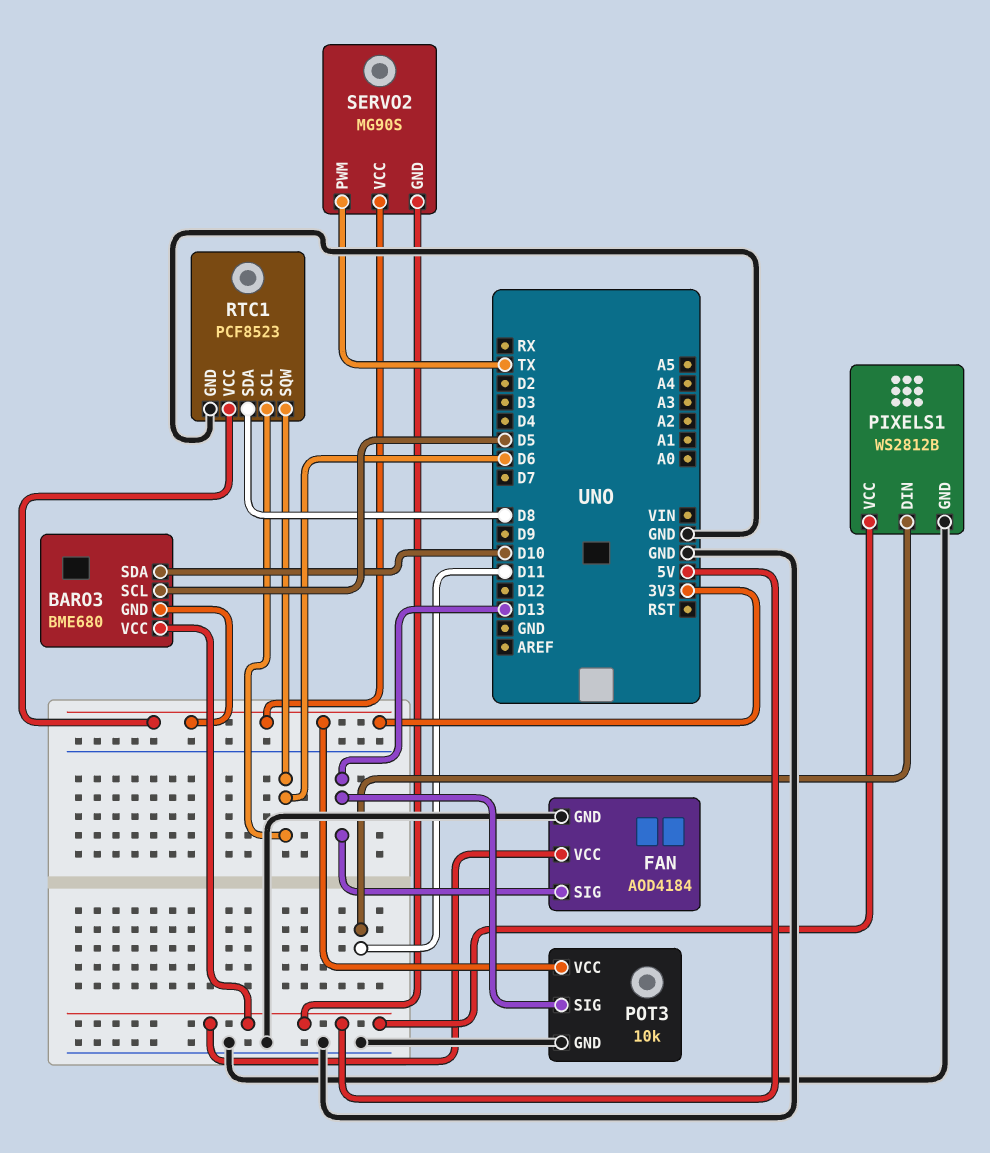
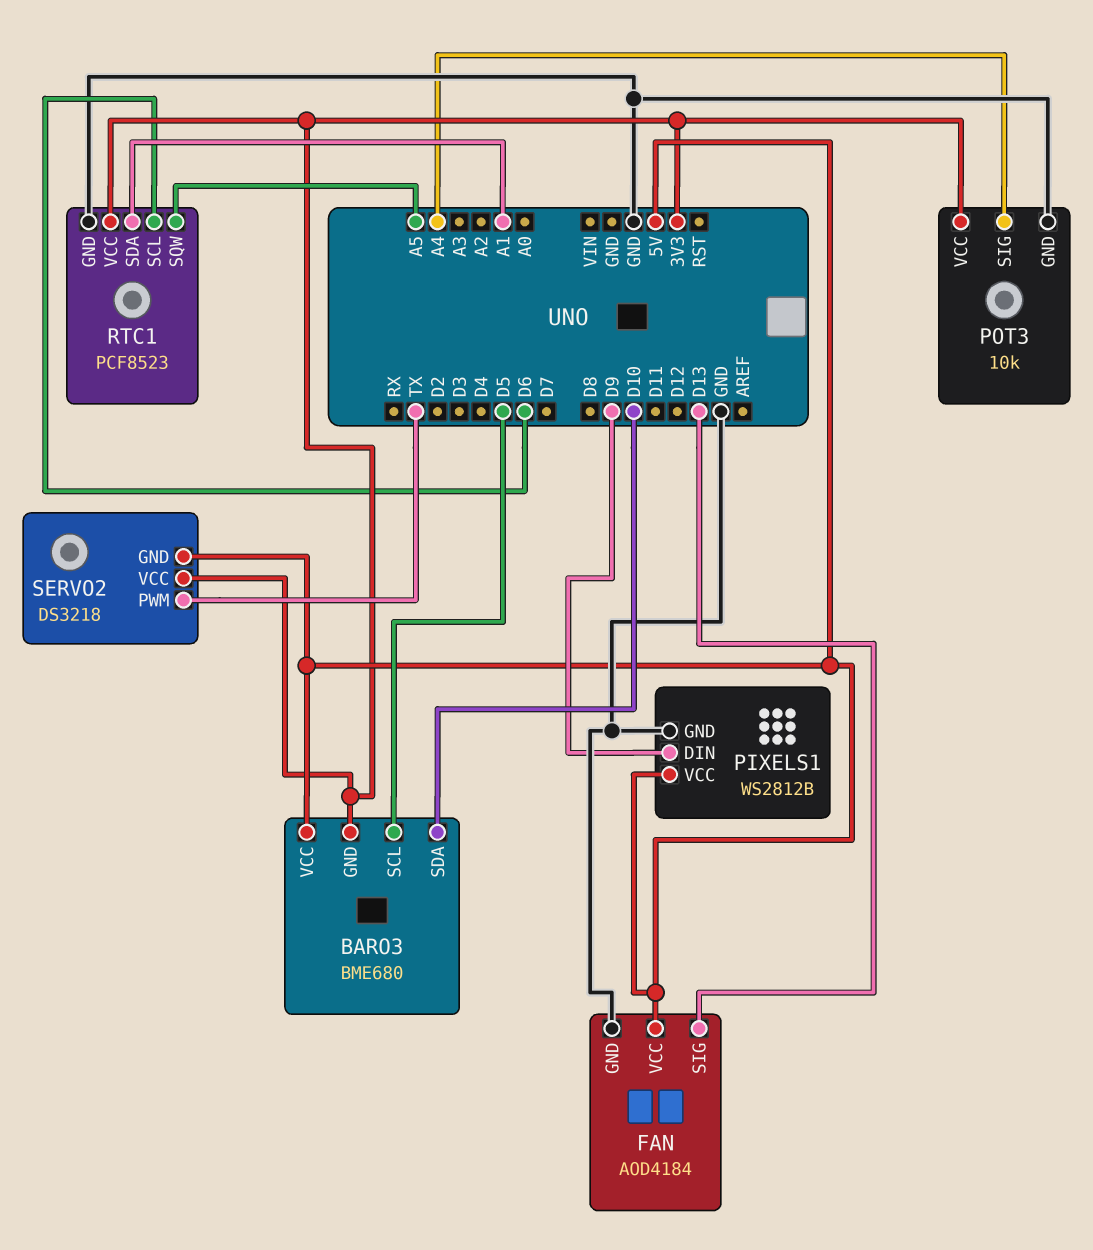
PIXELS1 pin DIN: D11 -> D9
POT3 pin SIG: D13 -> A4
RTC1 pin SDA: D8 -> A1
RTC1 pin SQW: D6 -> A5
SERVO2: MG90S -> DS3218

